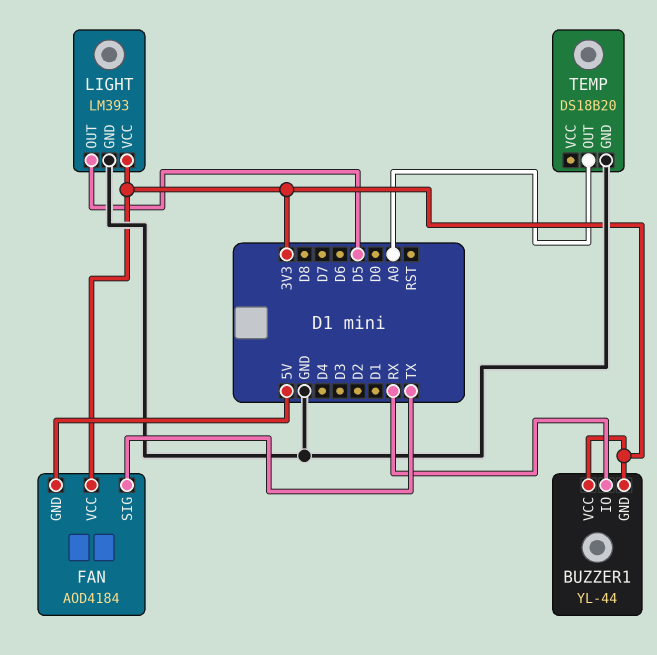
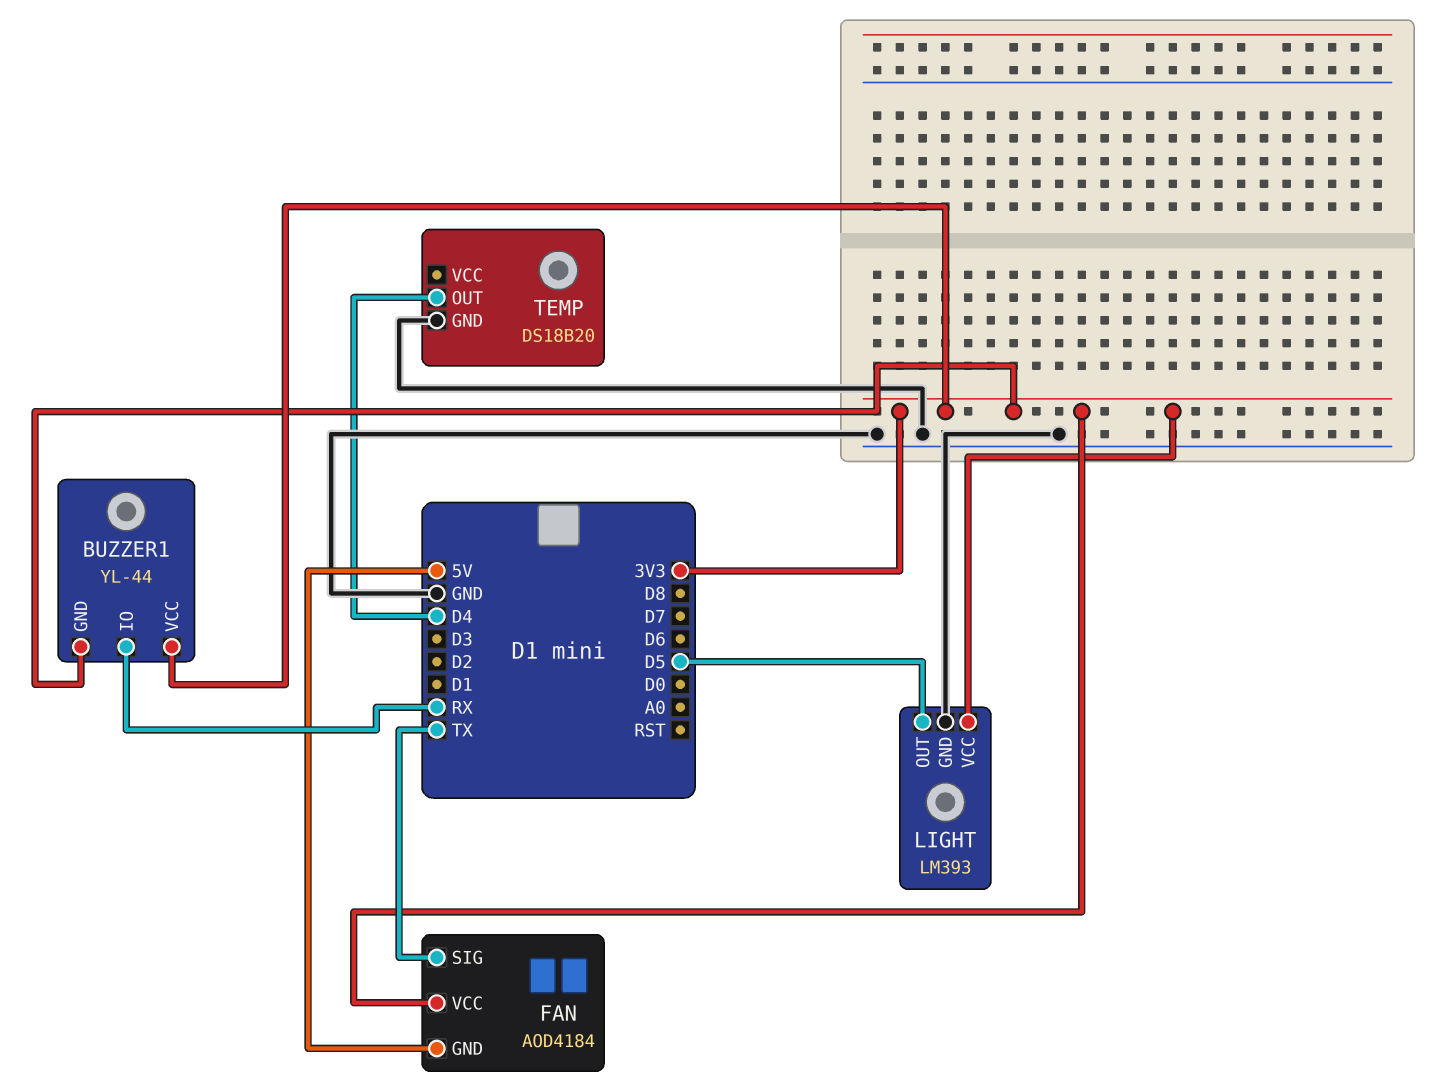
TEMP pin OUT: A0 -> D4

